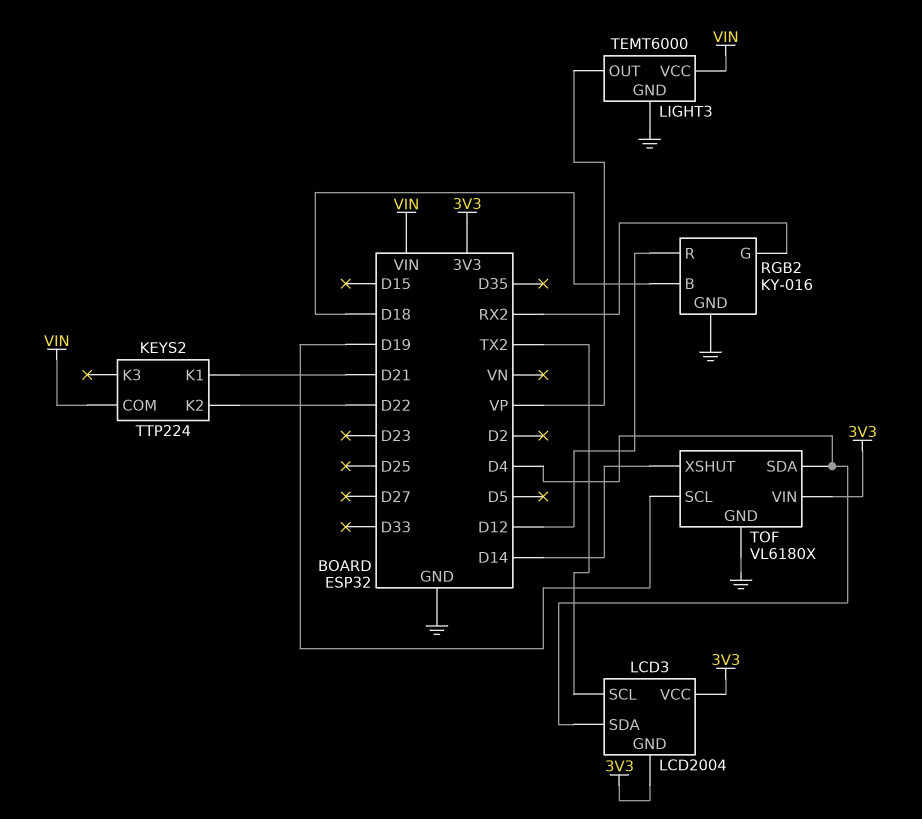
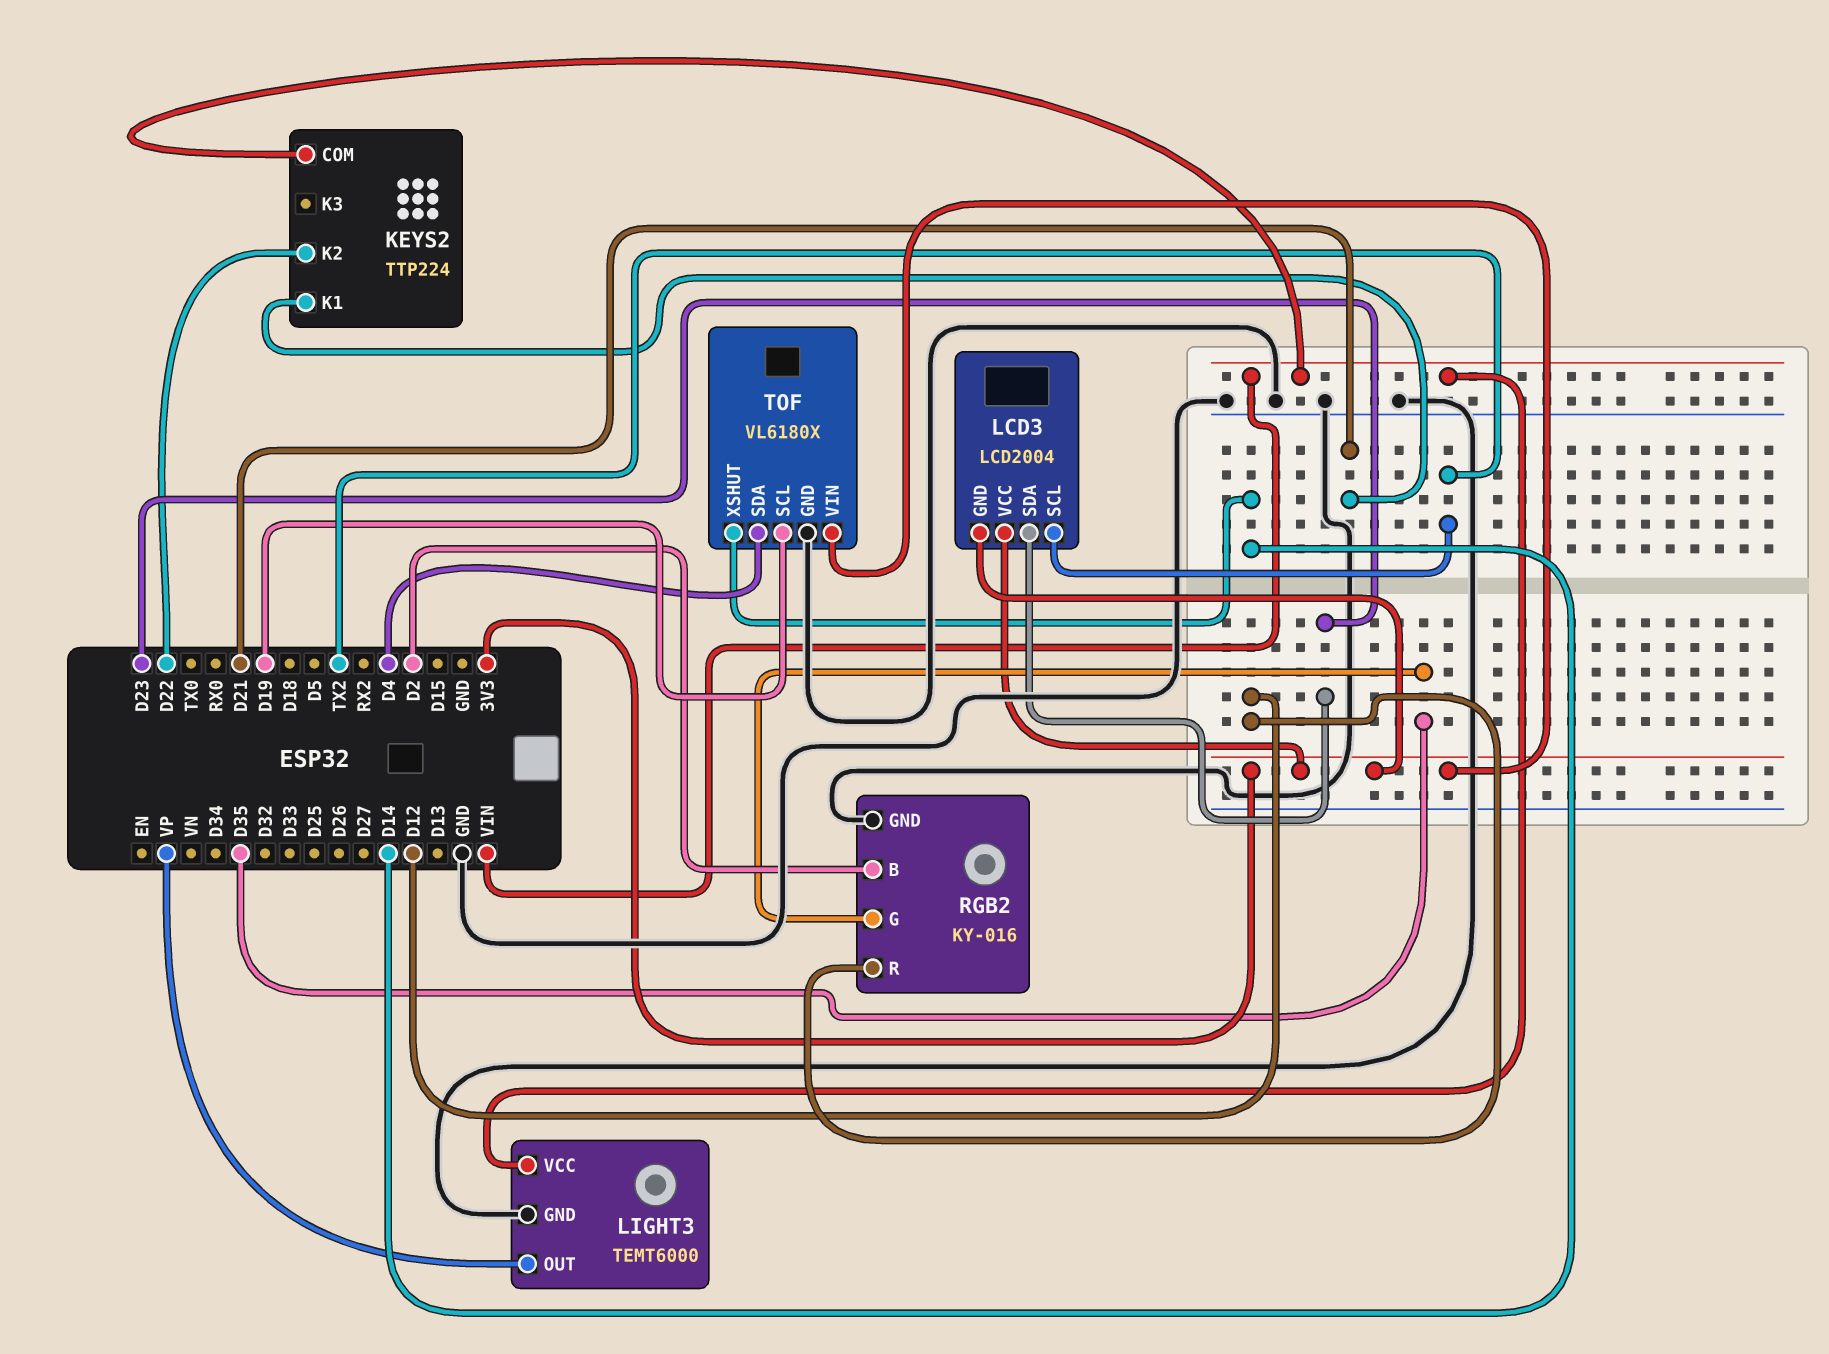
LCD3 pin SDA: D4 -> D23
RGB2 pin B: D18 -> D2
RGB2 pin G: RX2 -> D35

